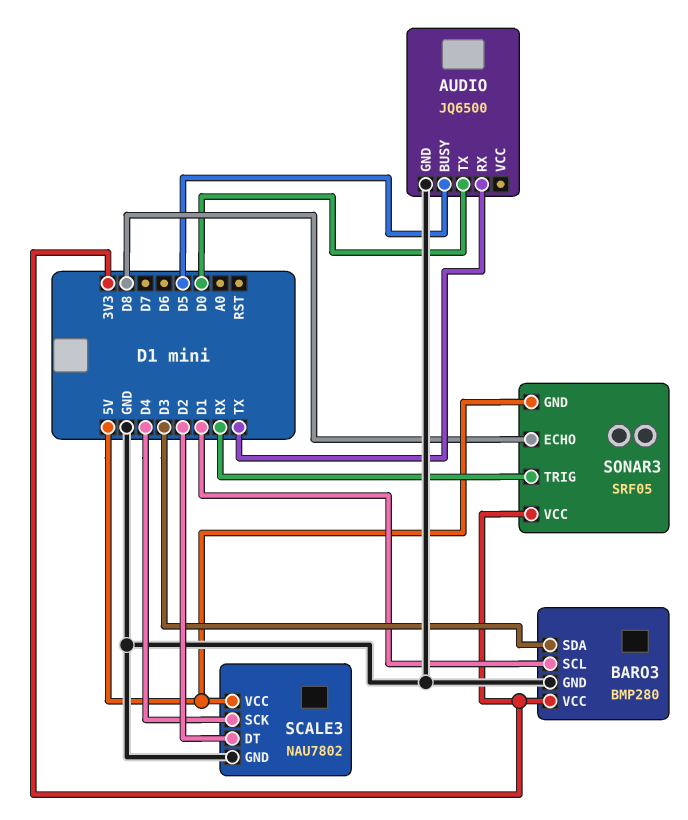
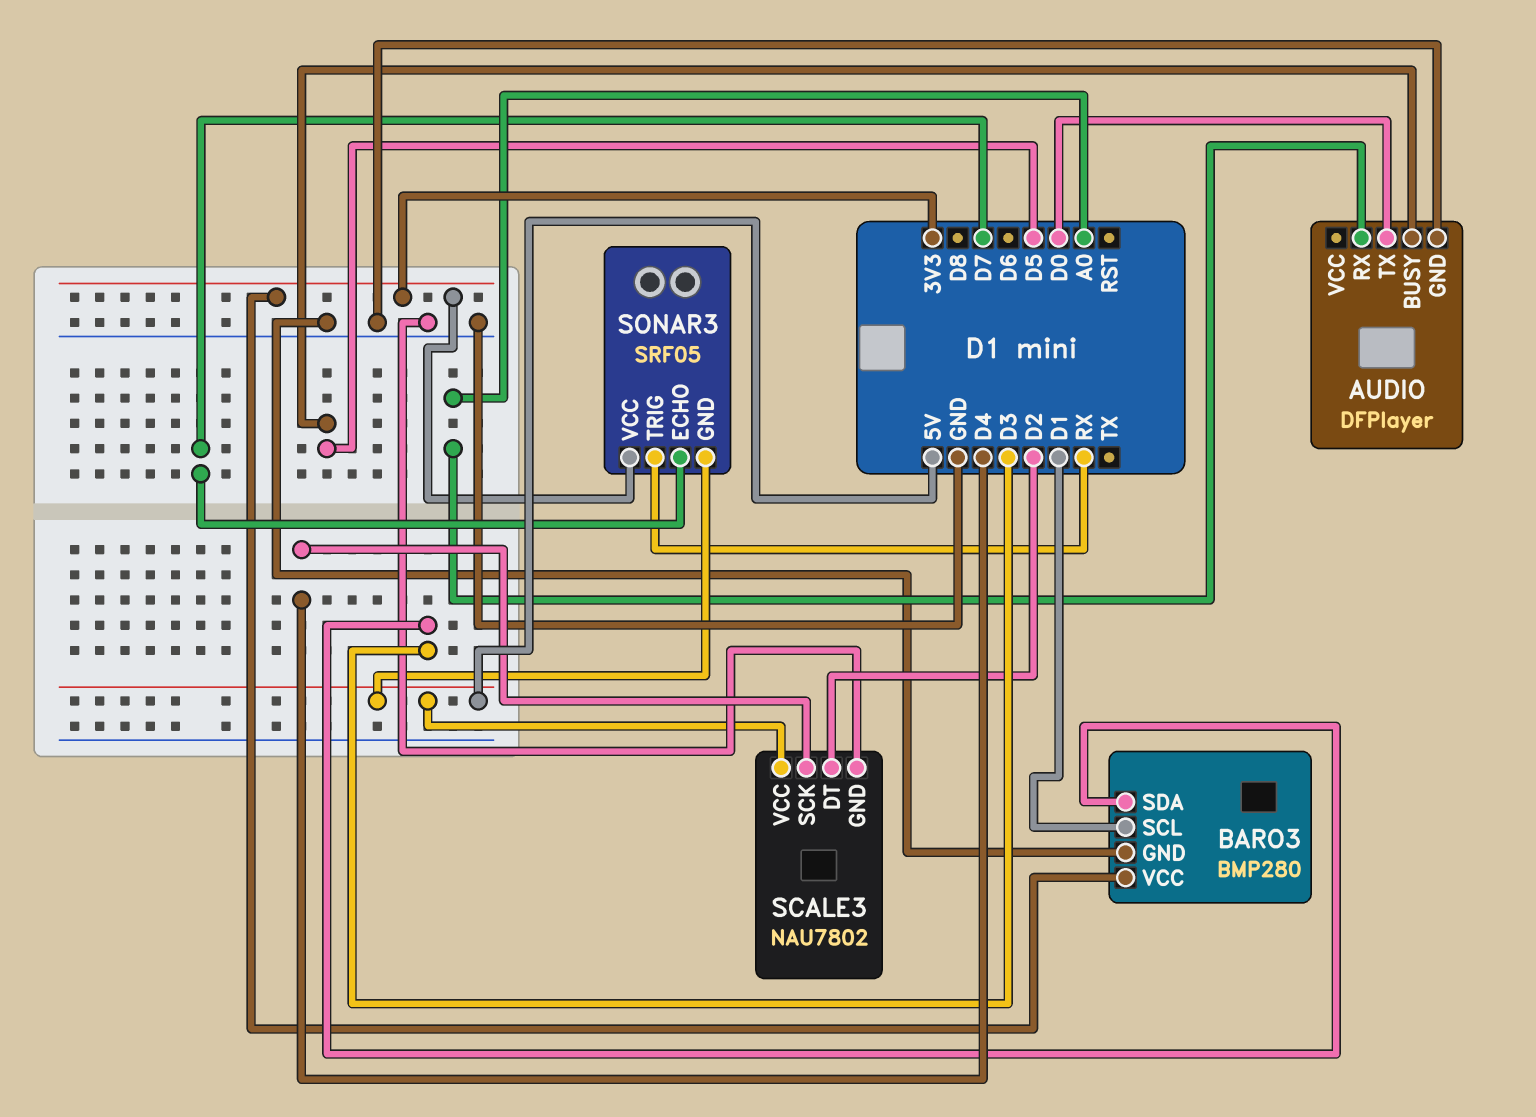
AUDIO: JQ6500 -> DFPlayer
AUDIO pin RX: TX -> A0
SONAR3 pin ECHO: D8 -> D7

